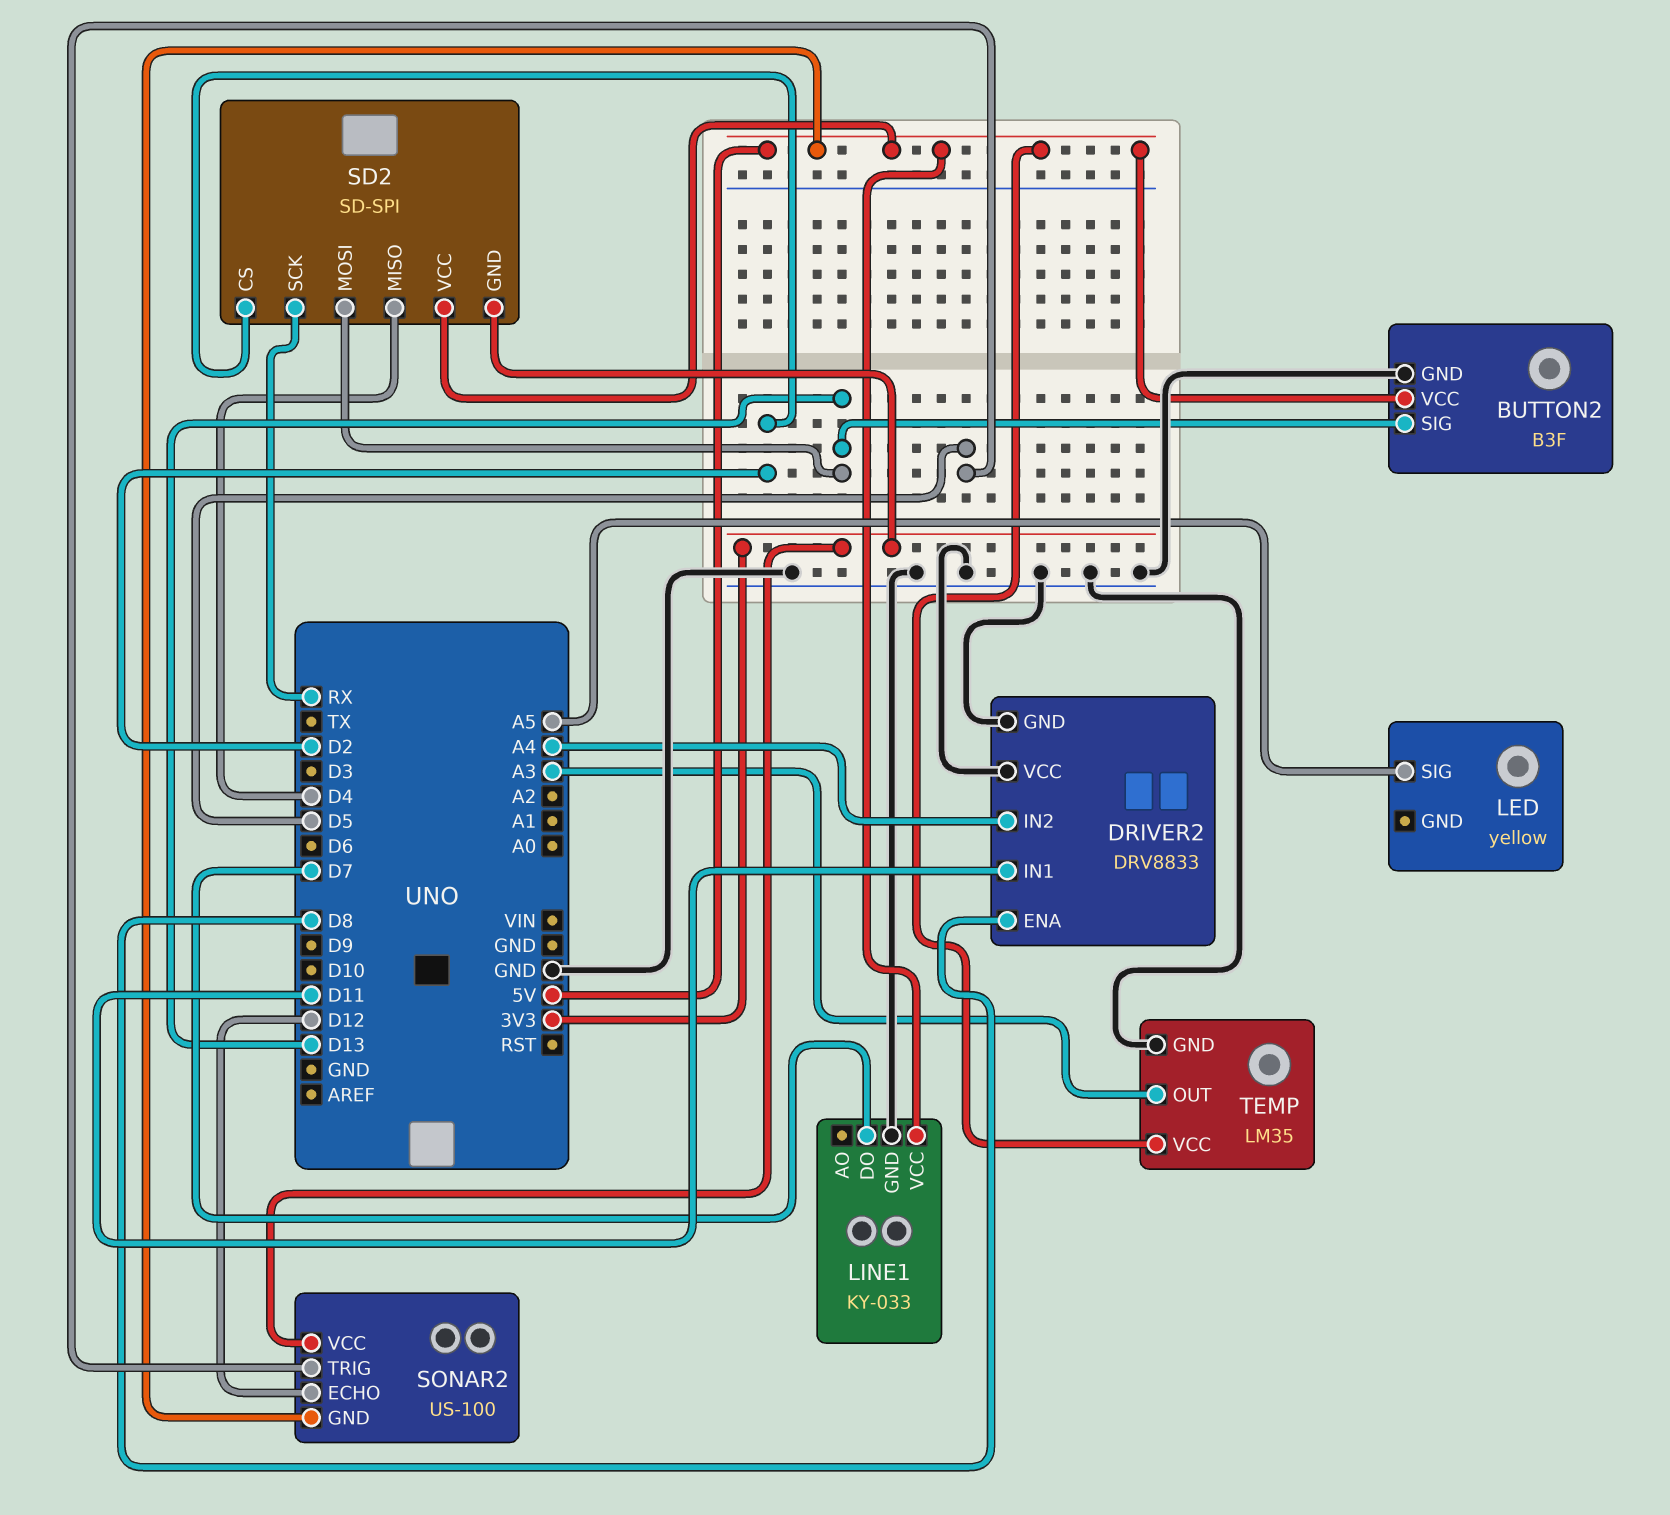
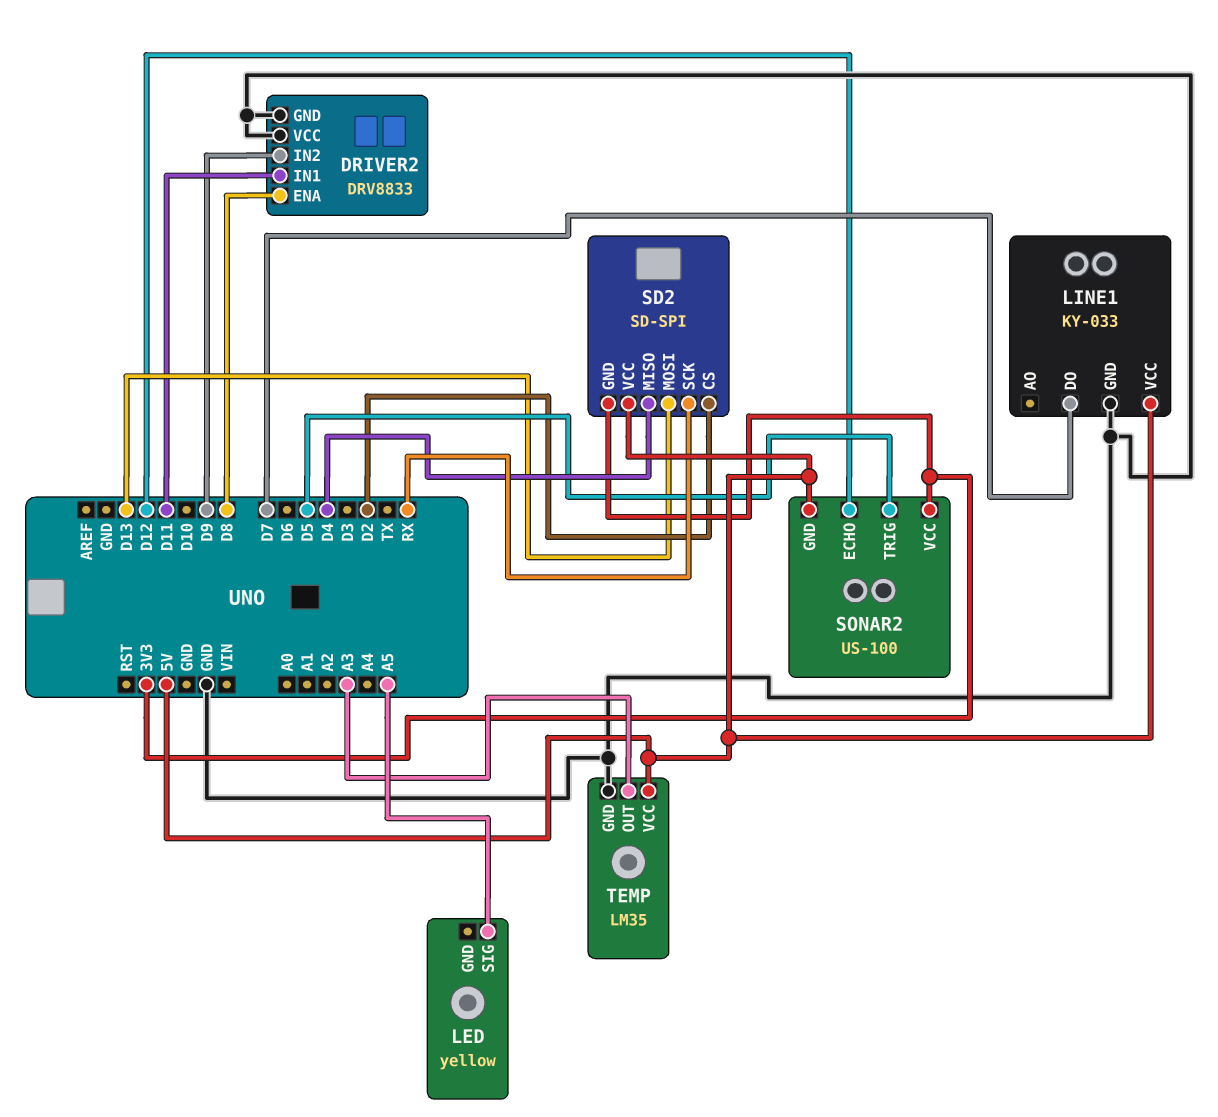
BUTTON2: B3F -> none
BUTTON2 pin GND: GND -> none
BUTTON2 pin SIG: D13 -> none
BUTTON2 pin VCC: 5V -> none
DRIVER2 pin IN2: A4 -> D9

